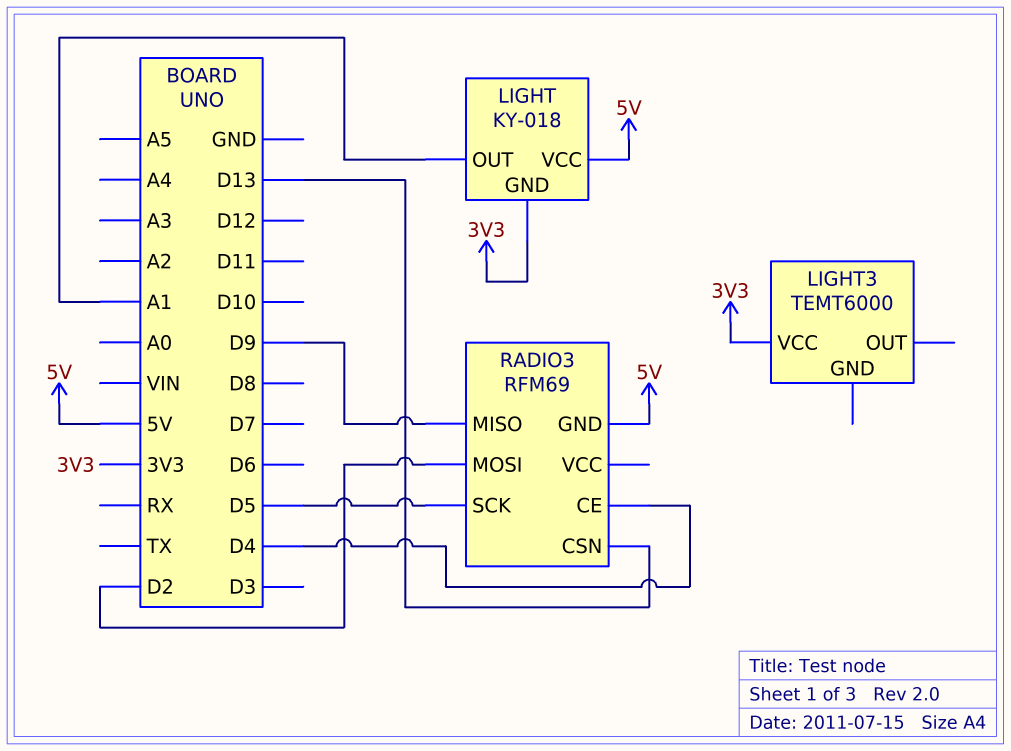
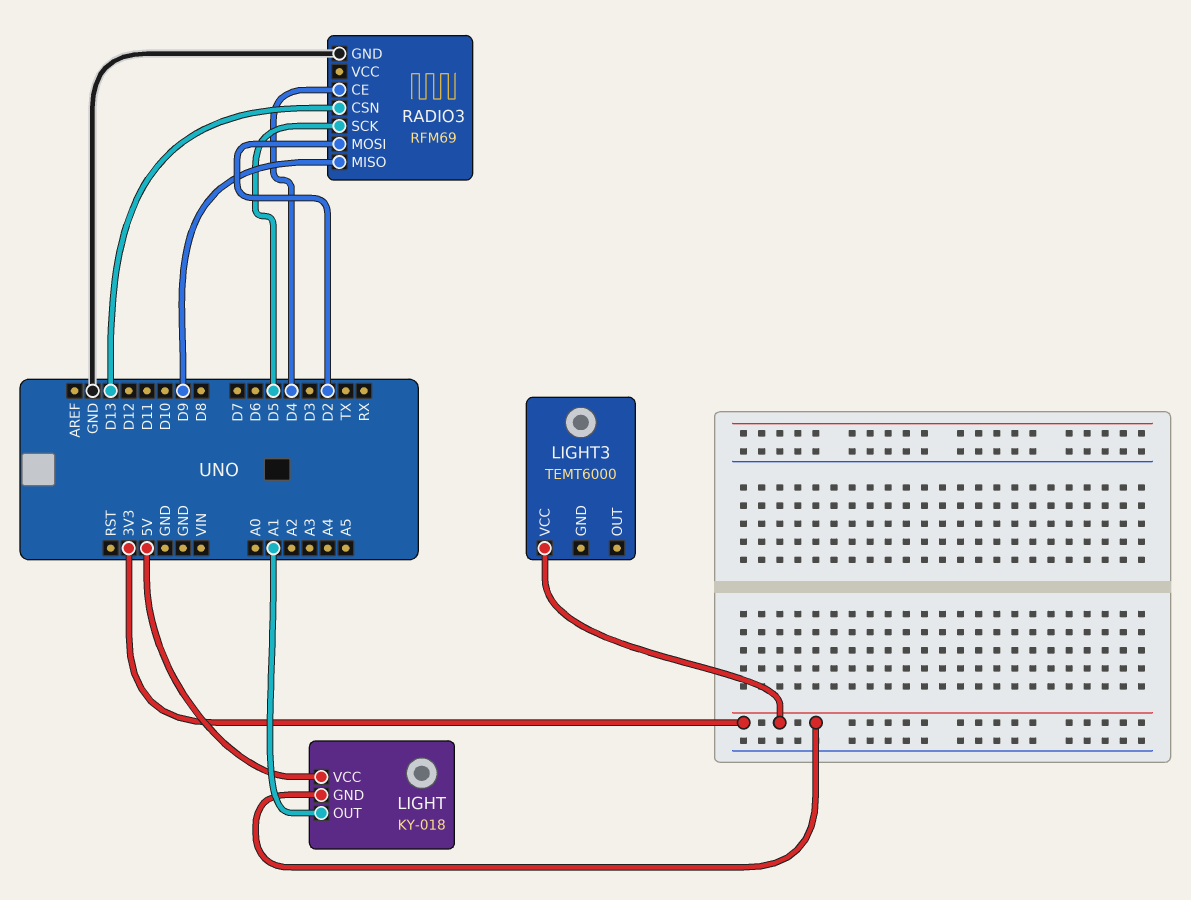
RADIO3 pin GND: 5V -> GND

